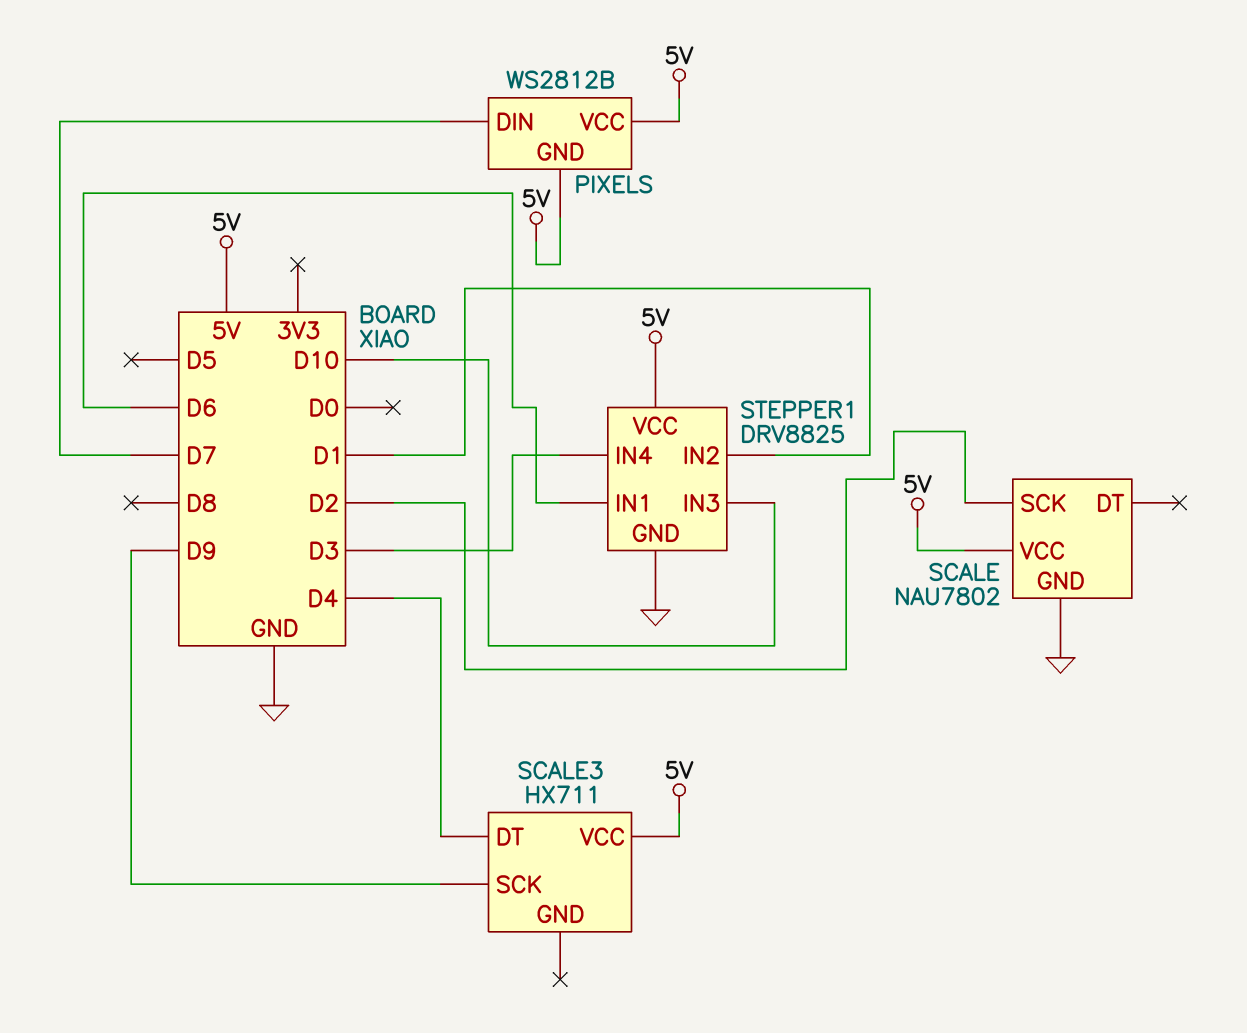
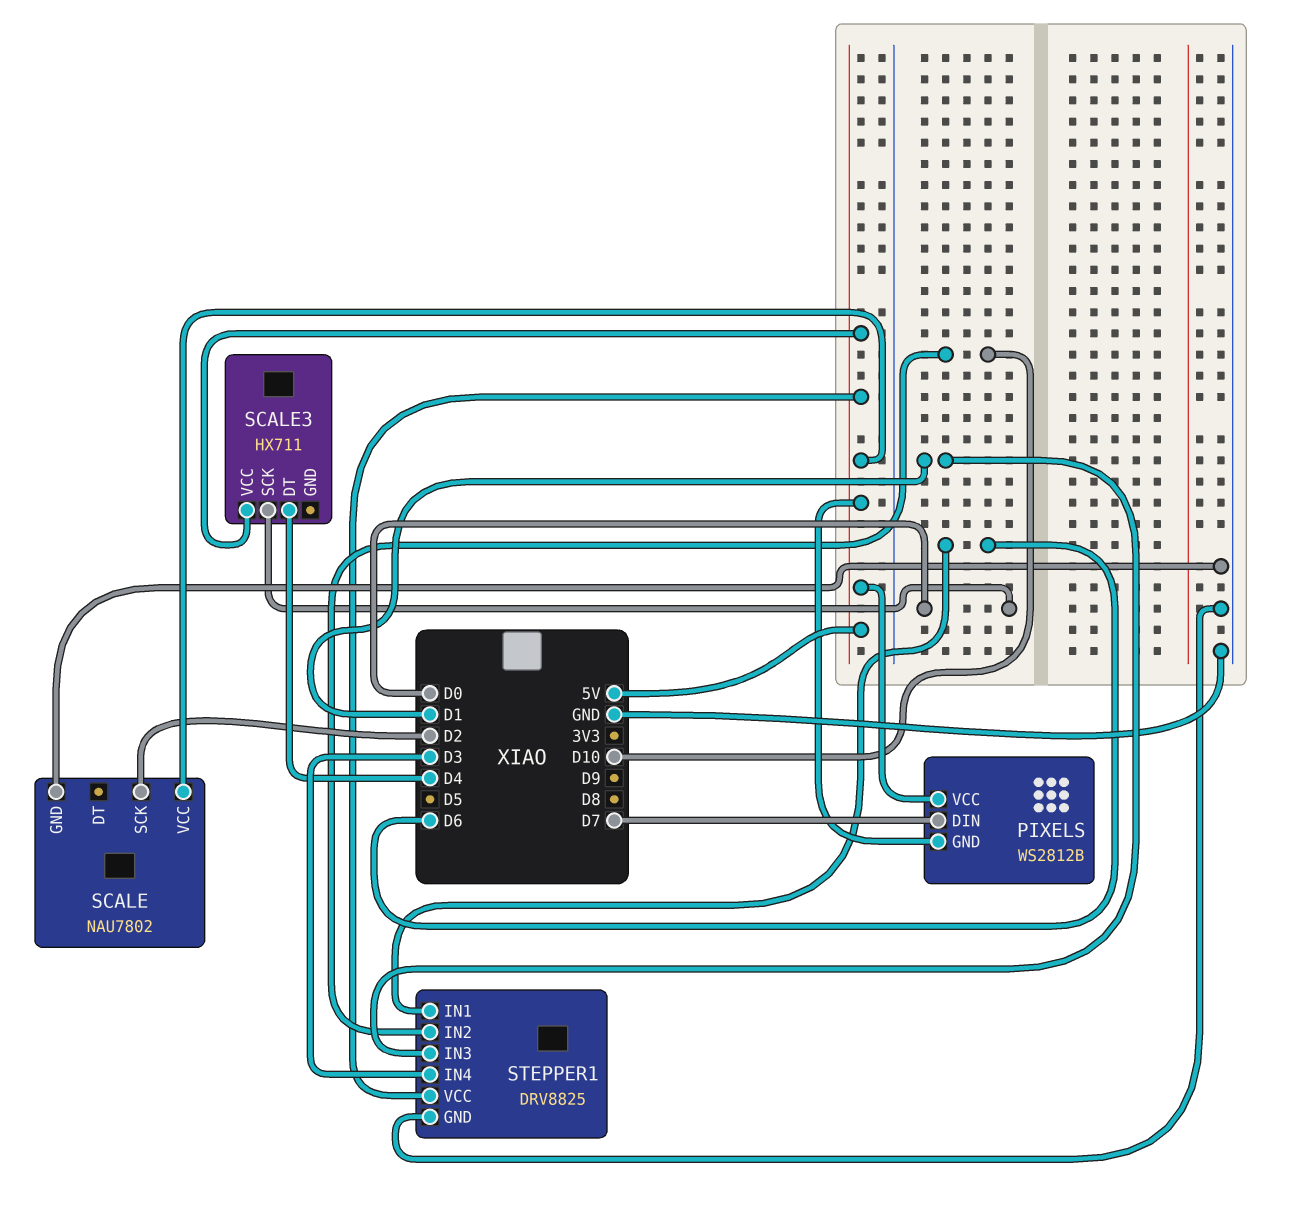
SCALE3 pin SCK: D9 -> D0
STEPPER1 pin IN2: D1 -> D10
STEPPER1 pin IN3: D10 -> D1

